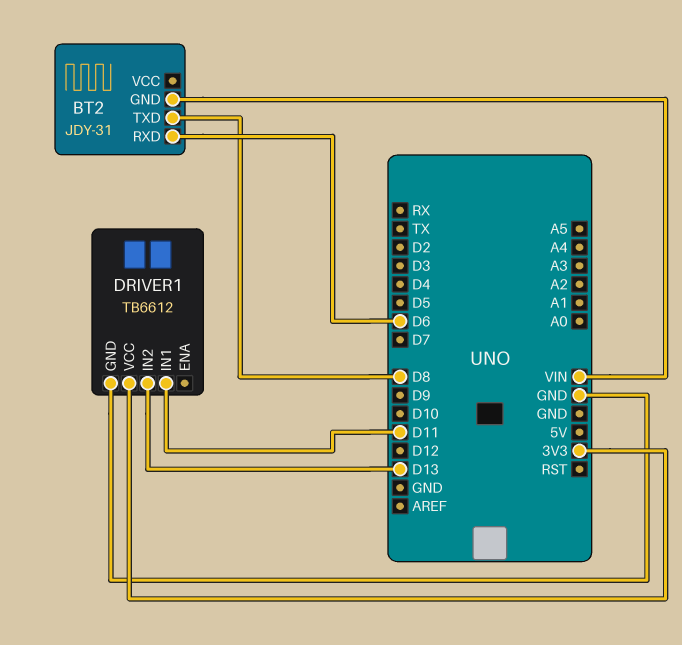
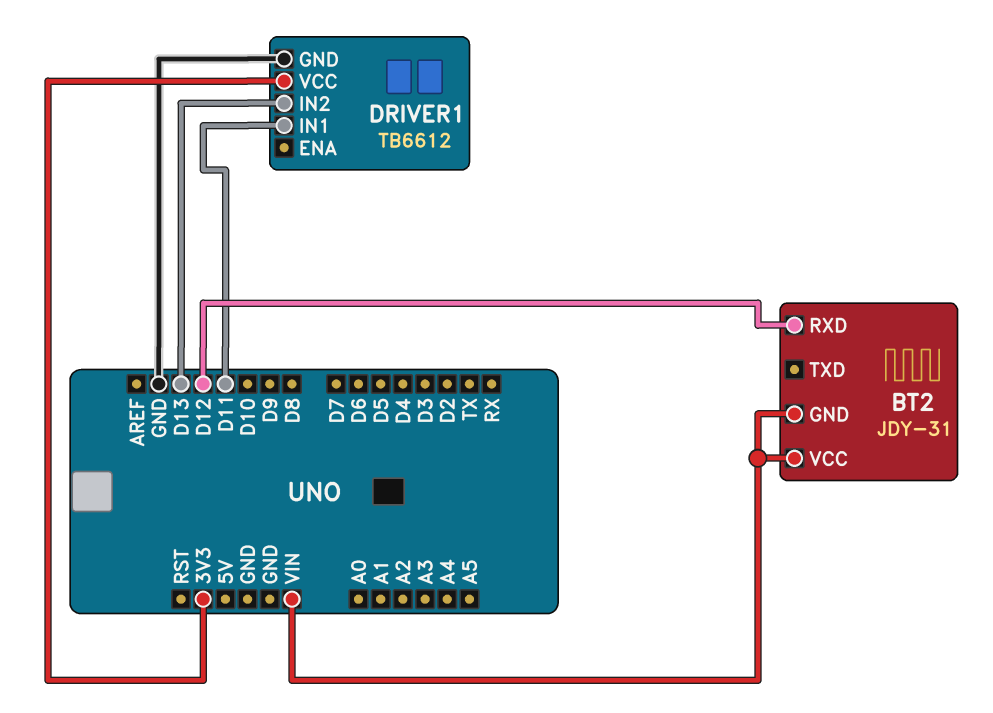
BT2 pin RXD: D6 -> D12
BT2 pin TXD: D8 -> none
BT2 pin VCC: none -> VIN

